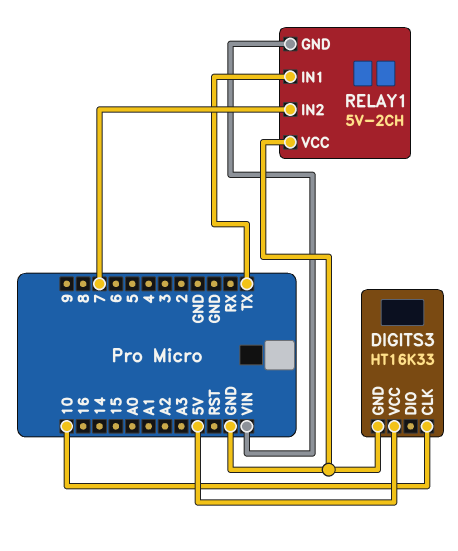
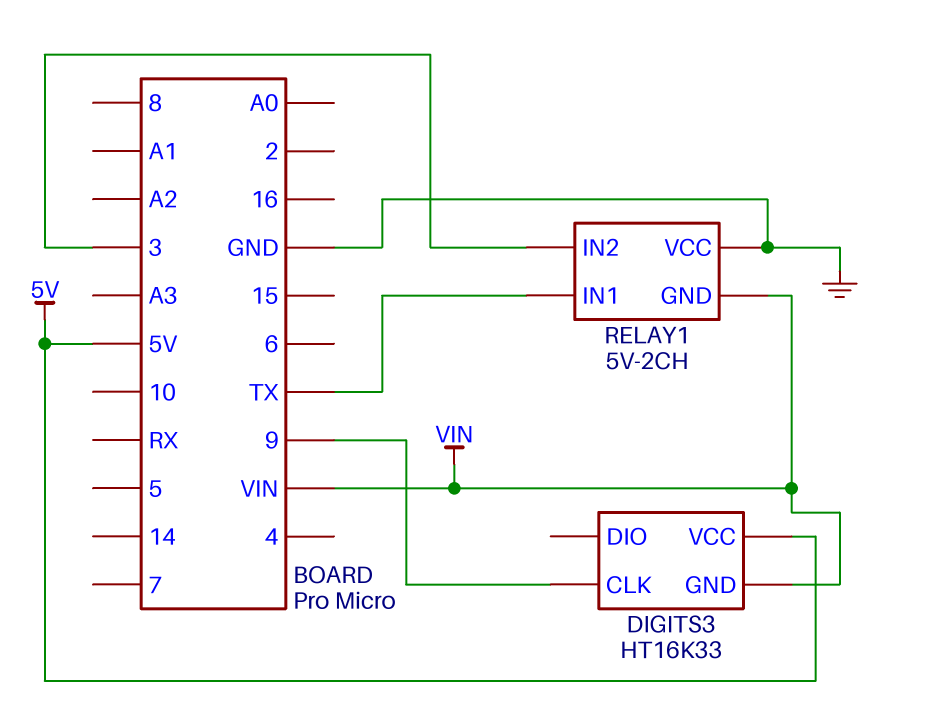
DIGITS3 pin CLK: 10 -> 9
DIGITS3 pin GND: GND -> VIN
RELAY1 pin IN2: 7 -> 3

